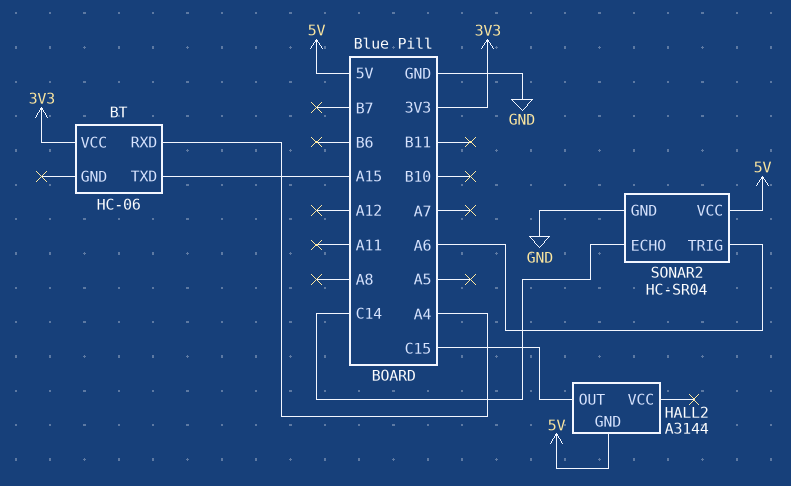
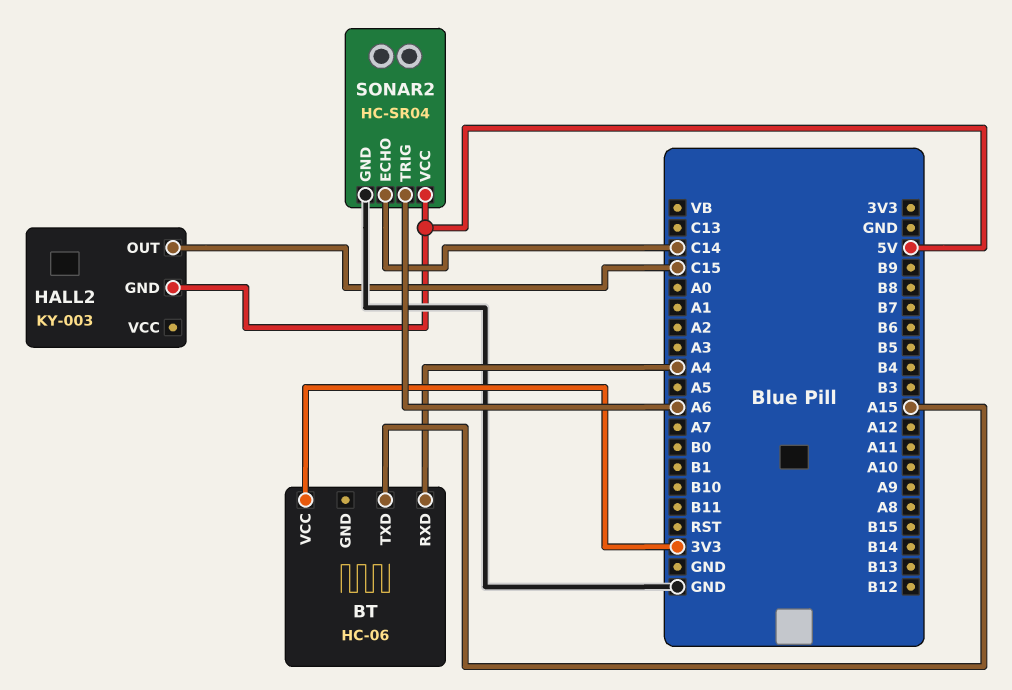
HALL2: A3144 -> KY-003

